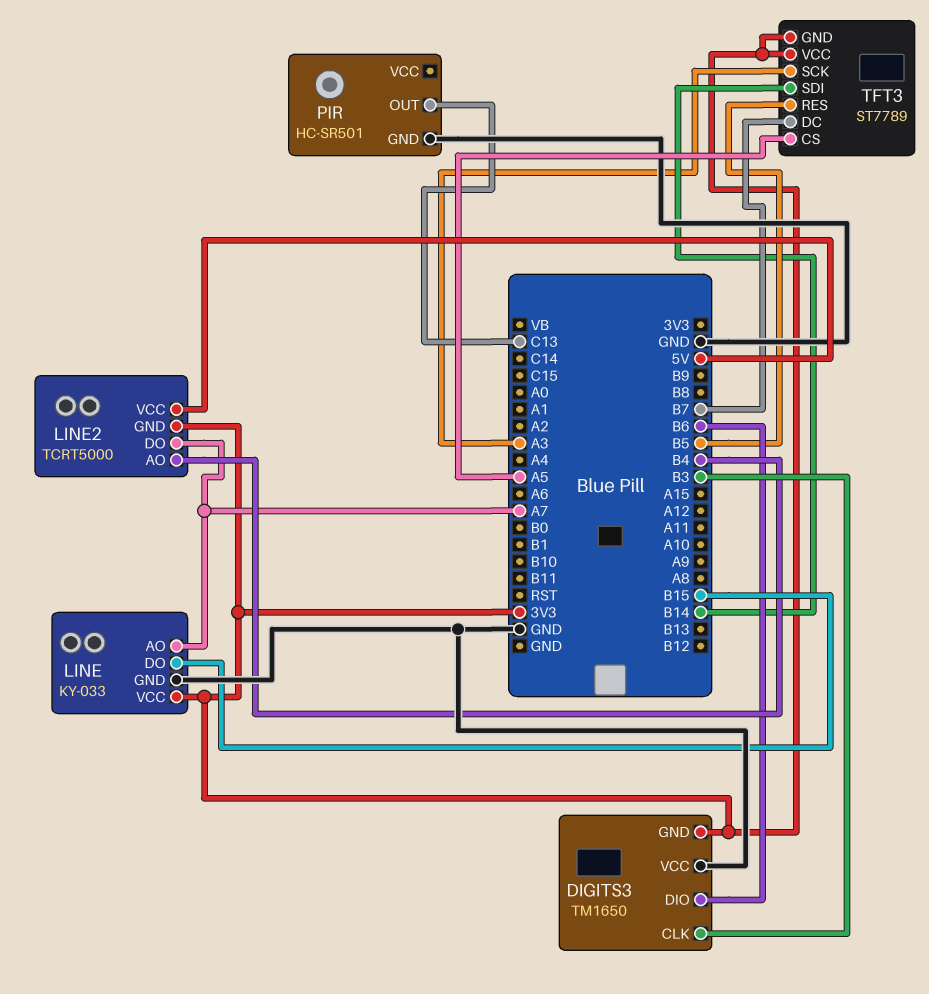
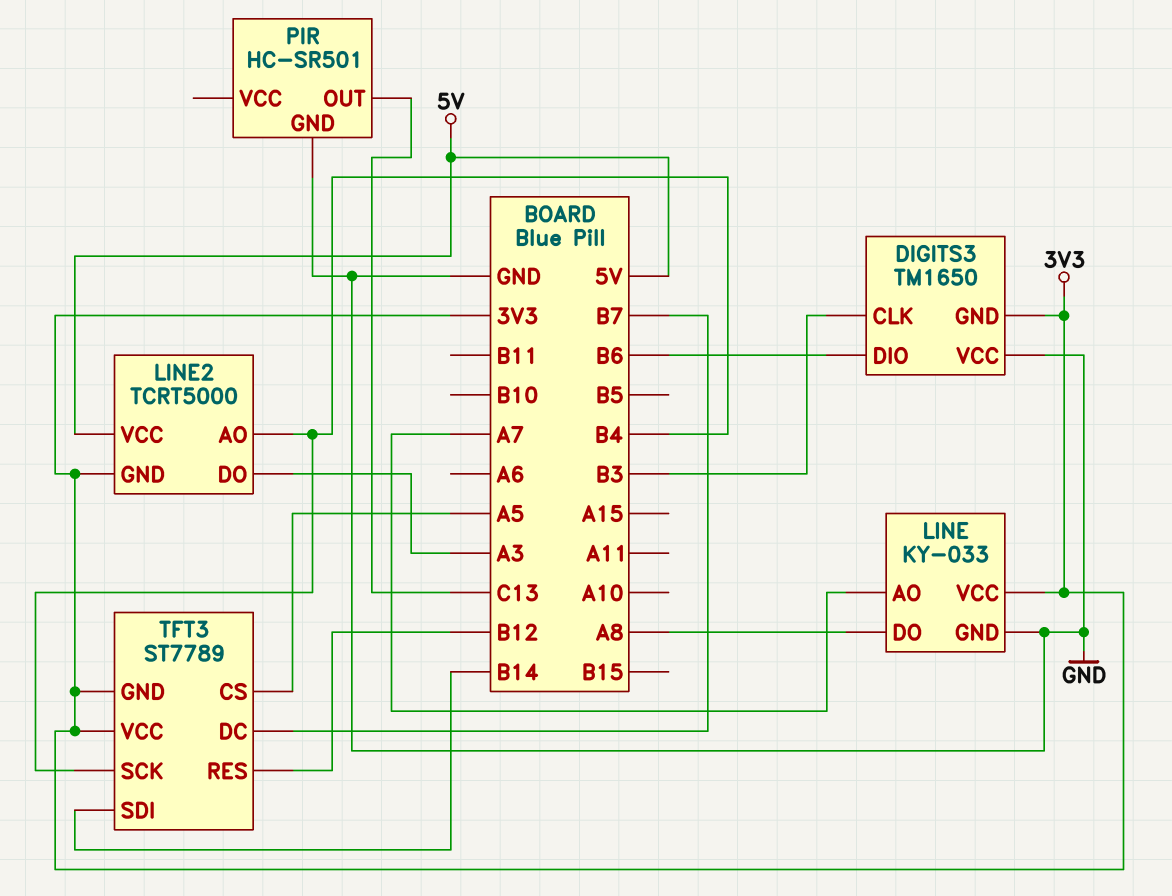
LINE pin DO: B15 -> A8
LINE2 pin DO: A7 -> A3
TFT3 pin RES: B5 -> B12
TFT3 pin SCK: A3 -> B4

